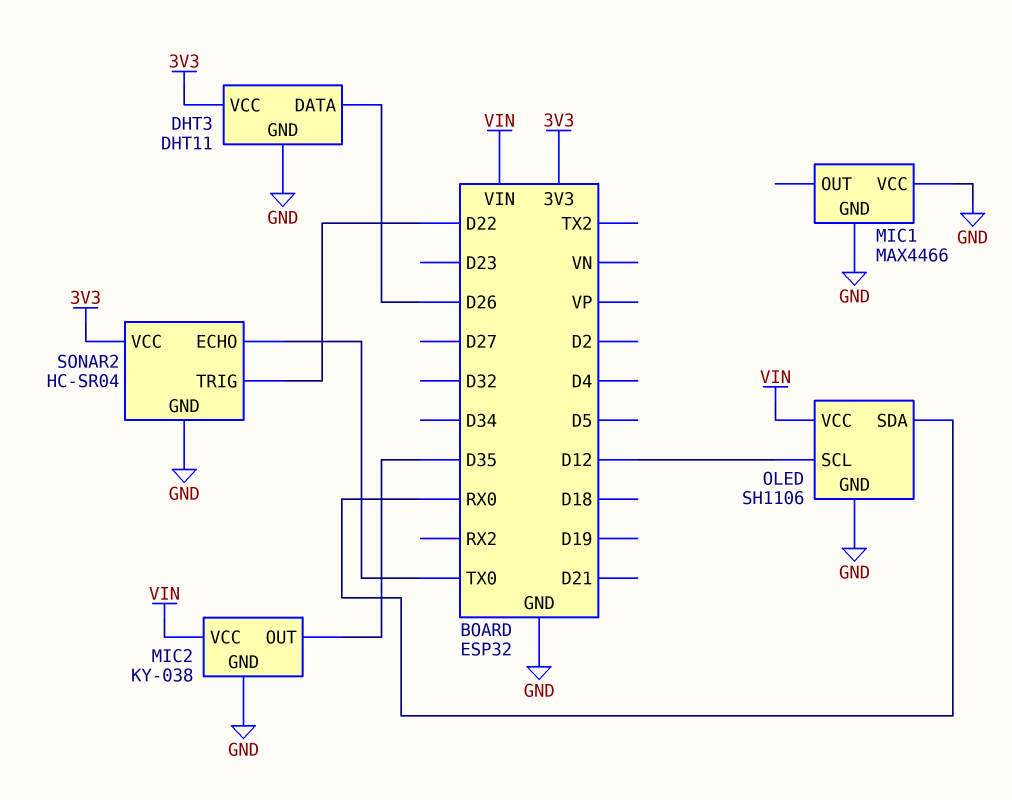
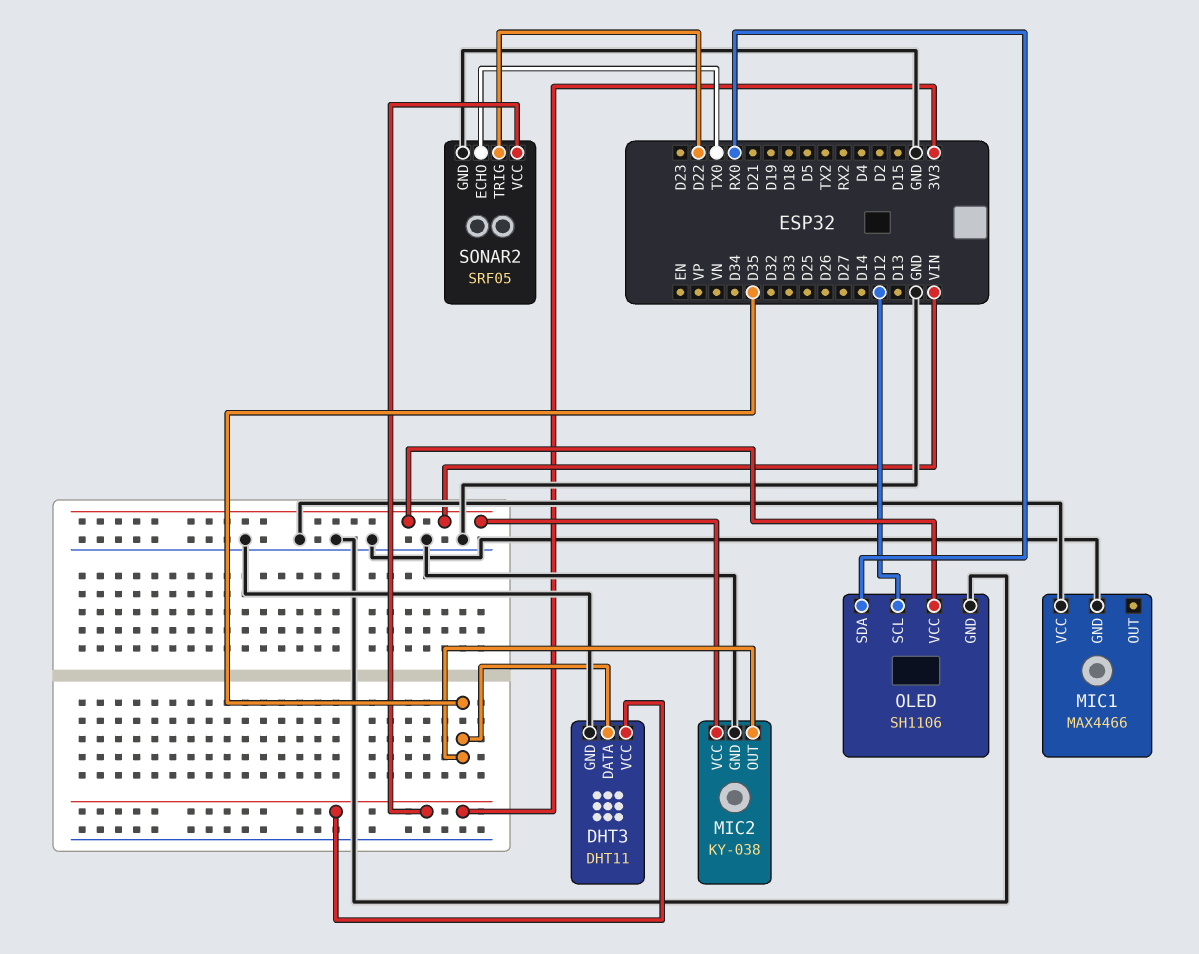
DHT3 pin DATA: D26 -> D35
SONAR2: HC-SR04 -> SRF05

